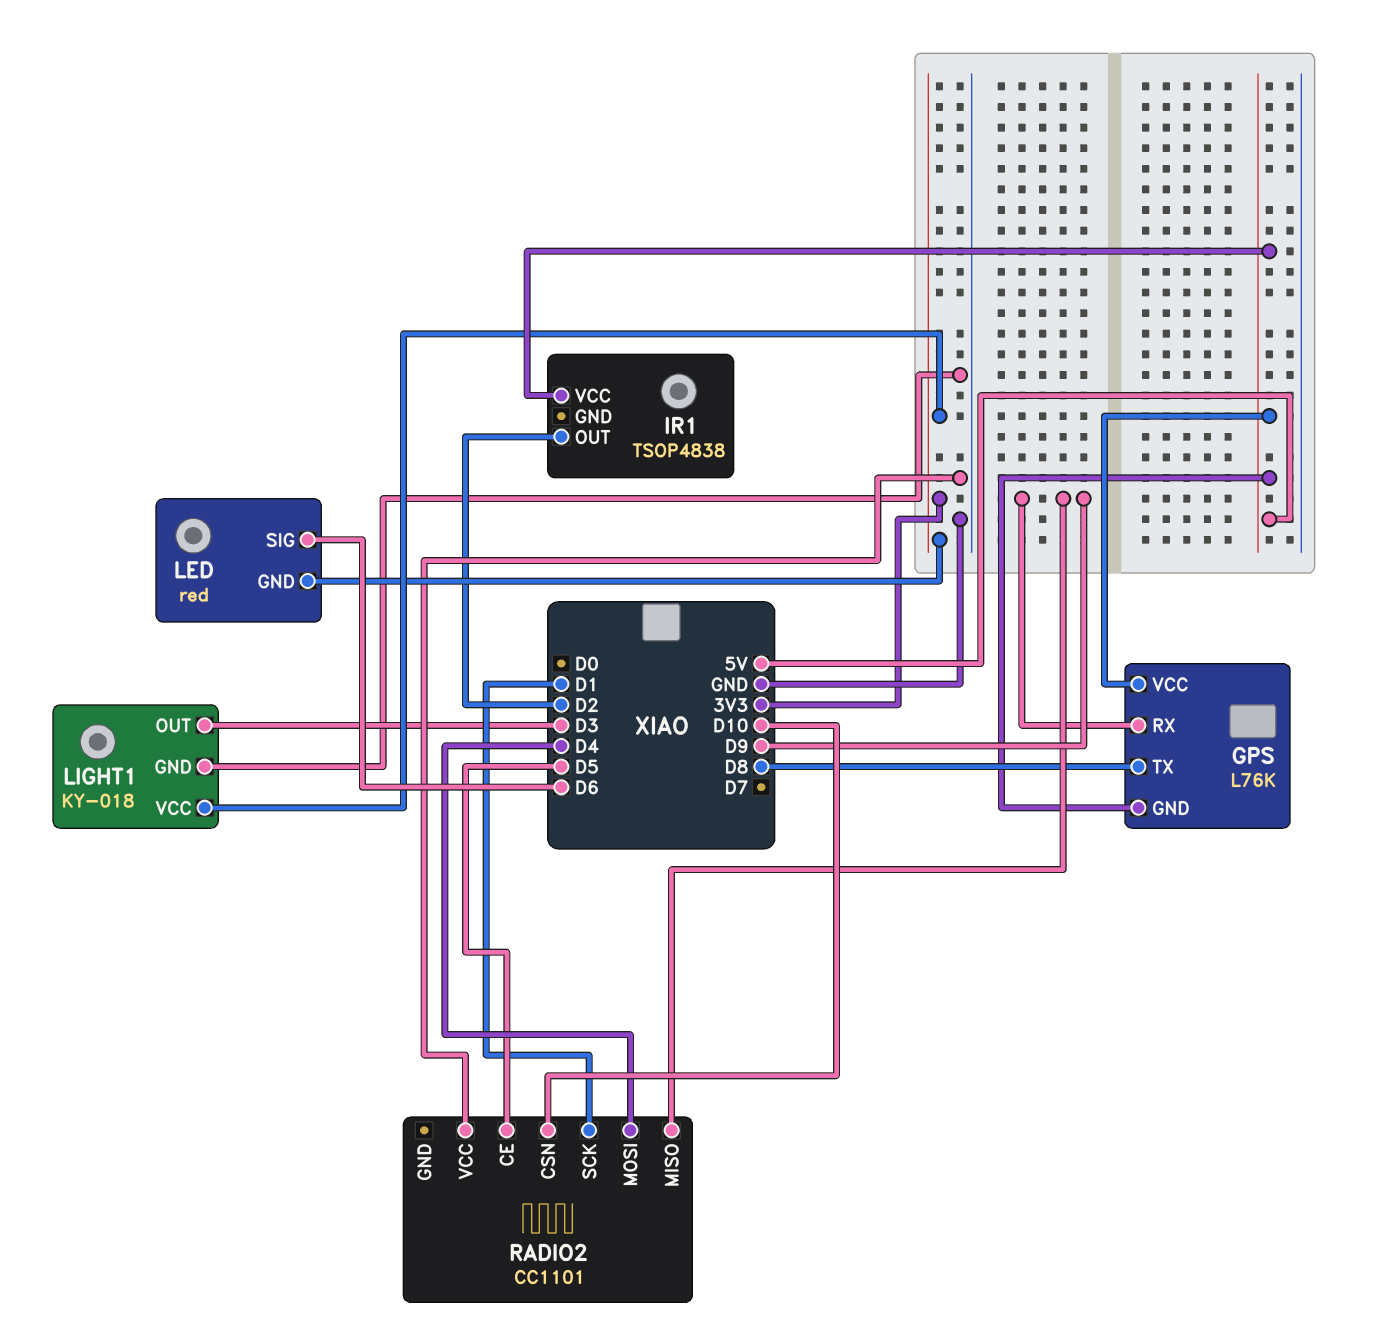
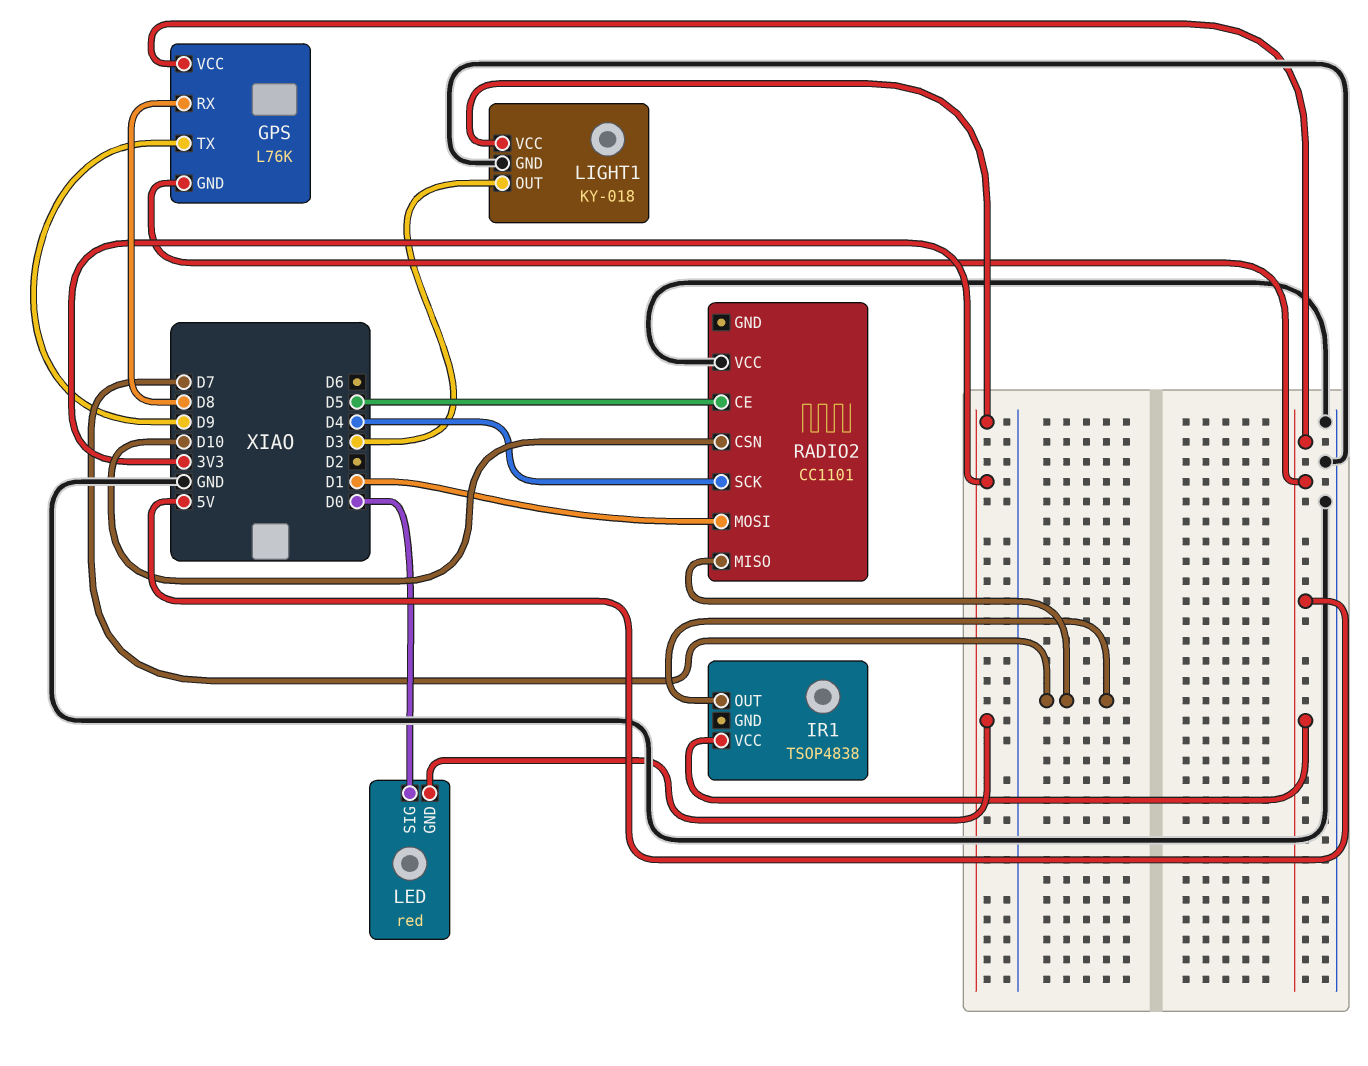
GPS pin RX: D9 -> D8
GPS pin TX: D8 -> D9
IR1 pin OUT: D2 -> D7
LED pin SIG: D6 -> D0
RADIO2 pin MISO: D9 -> D7
RADIO2 pin MOSI: D4 -> D1
RADIO2 pin SCK: D1 -> D4

